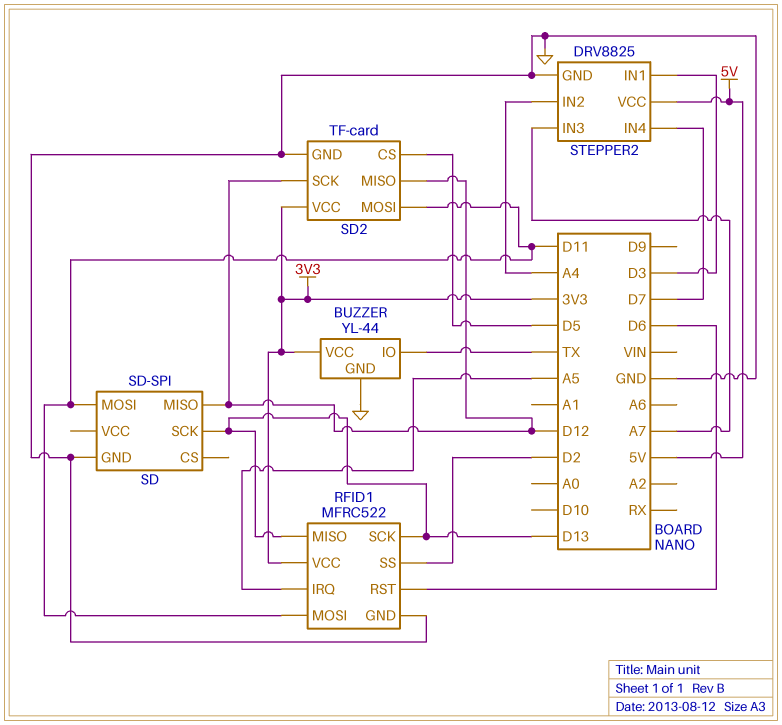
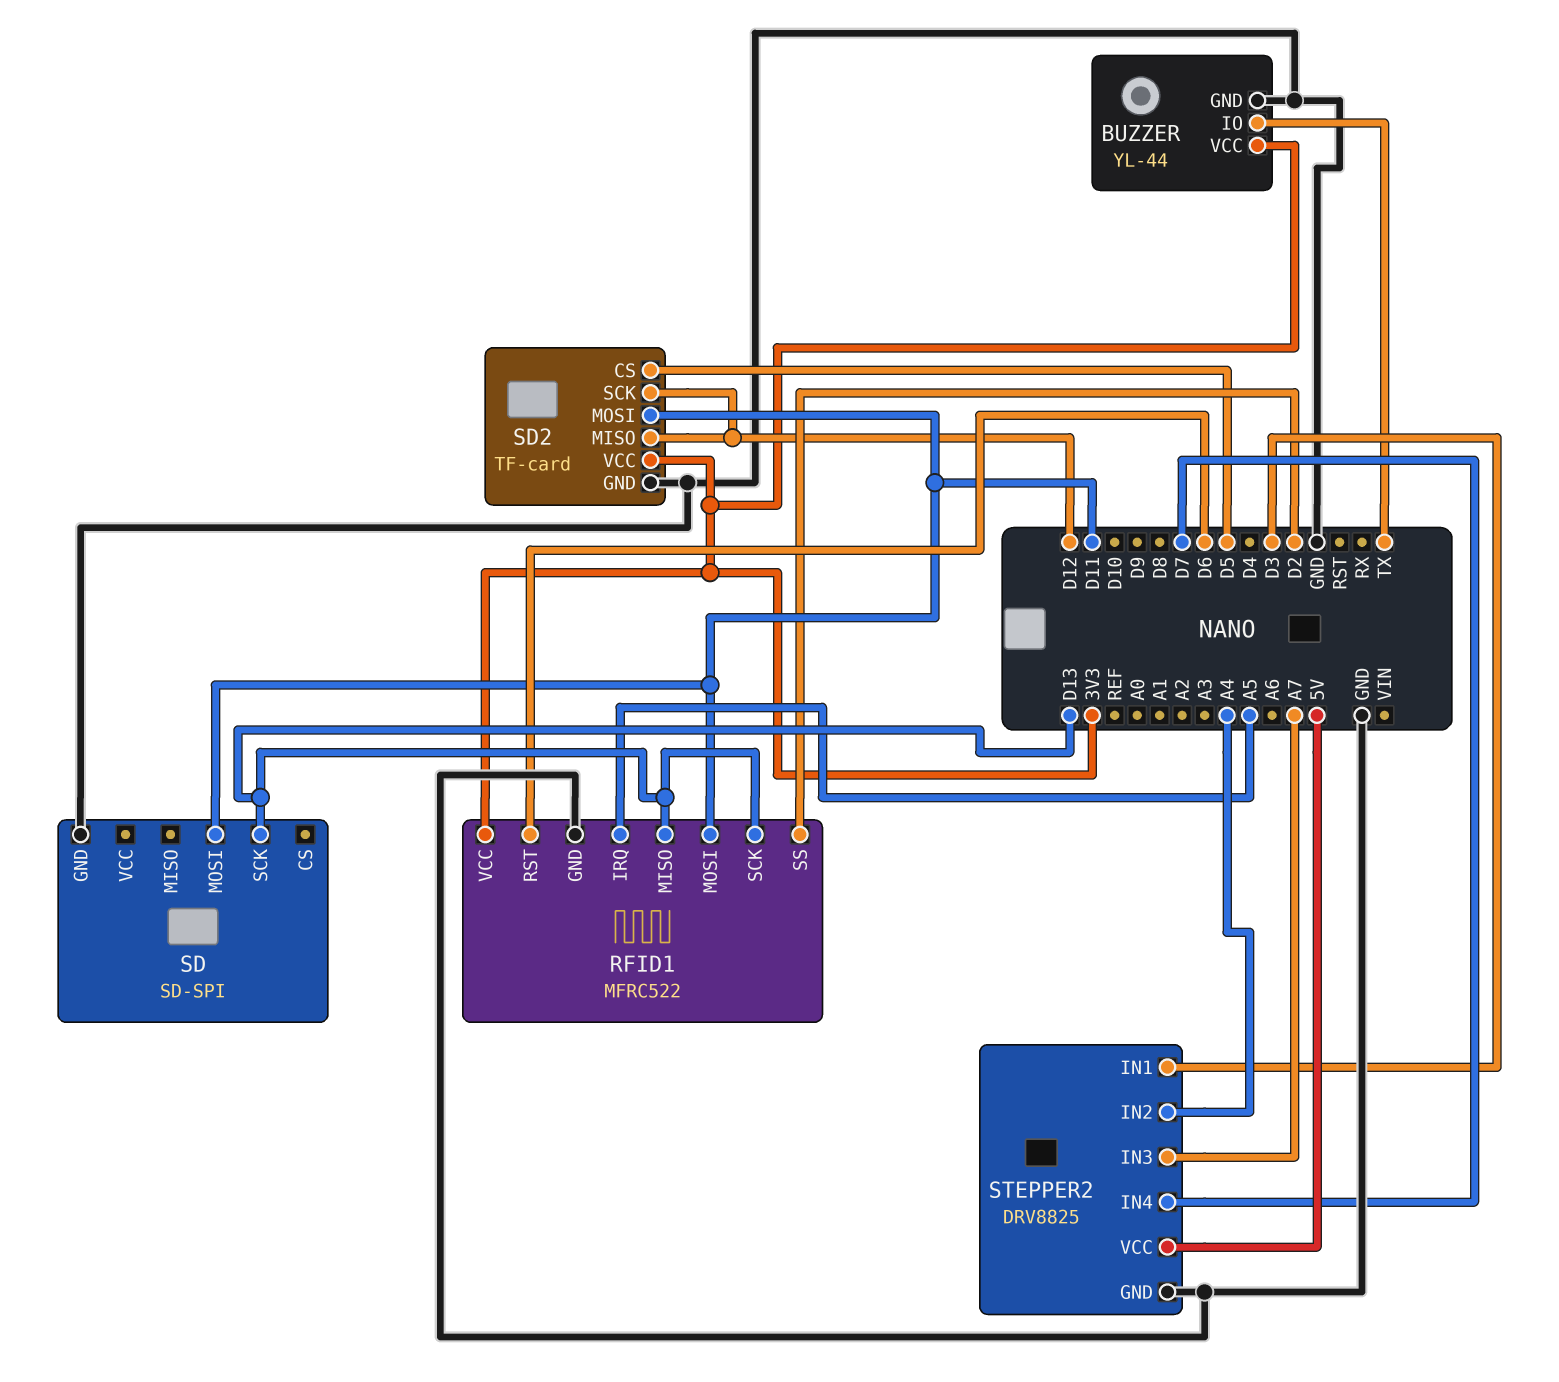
SD pin MISO: D12 -> none

